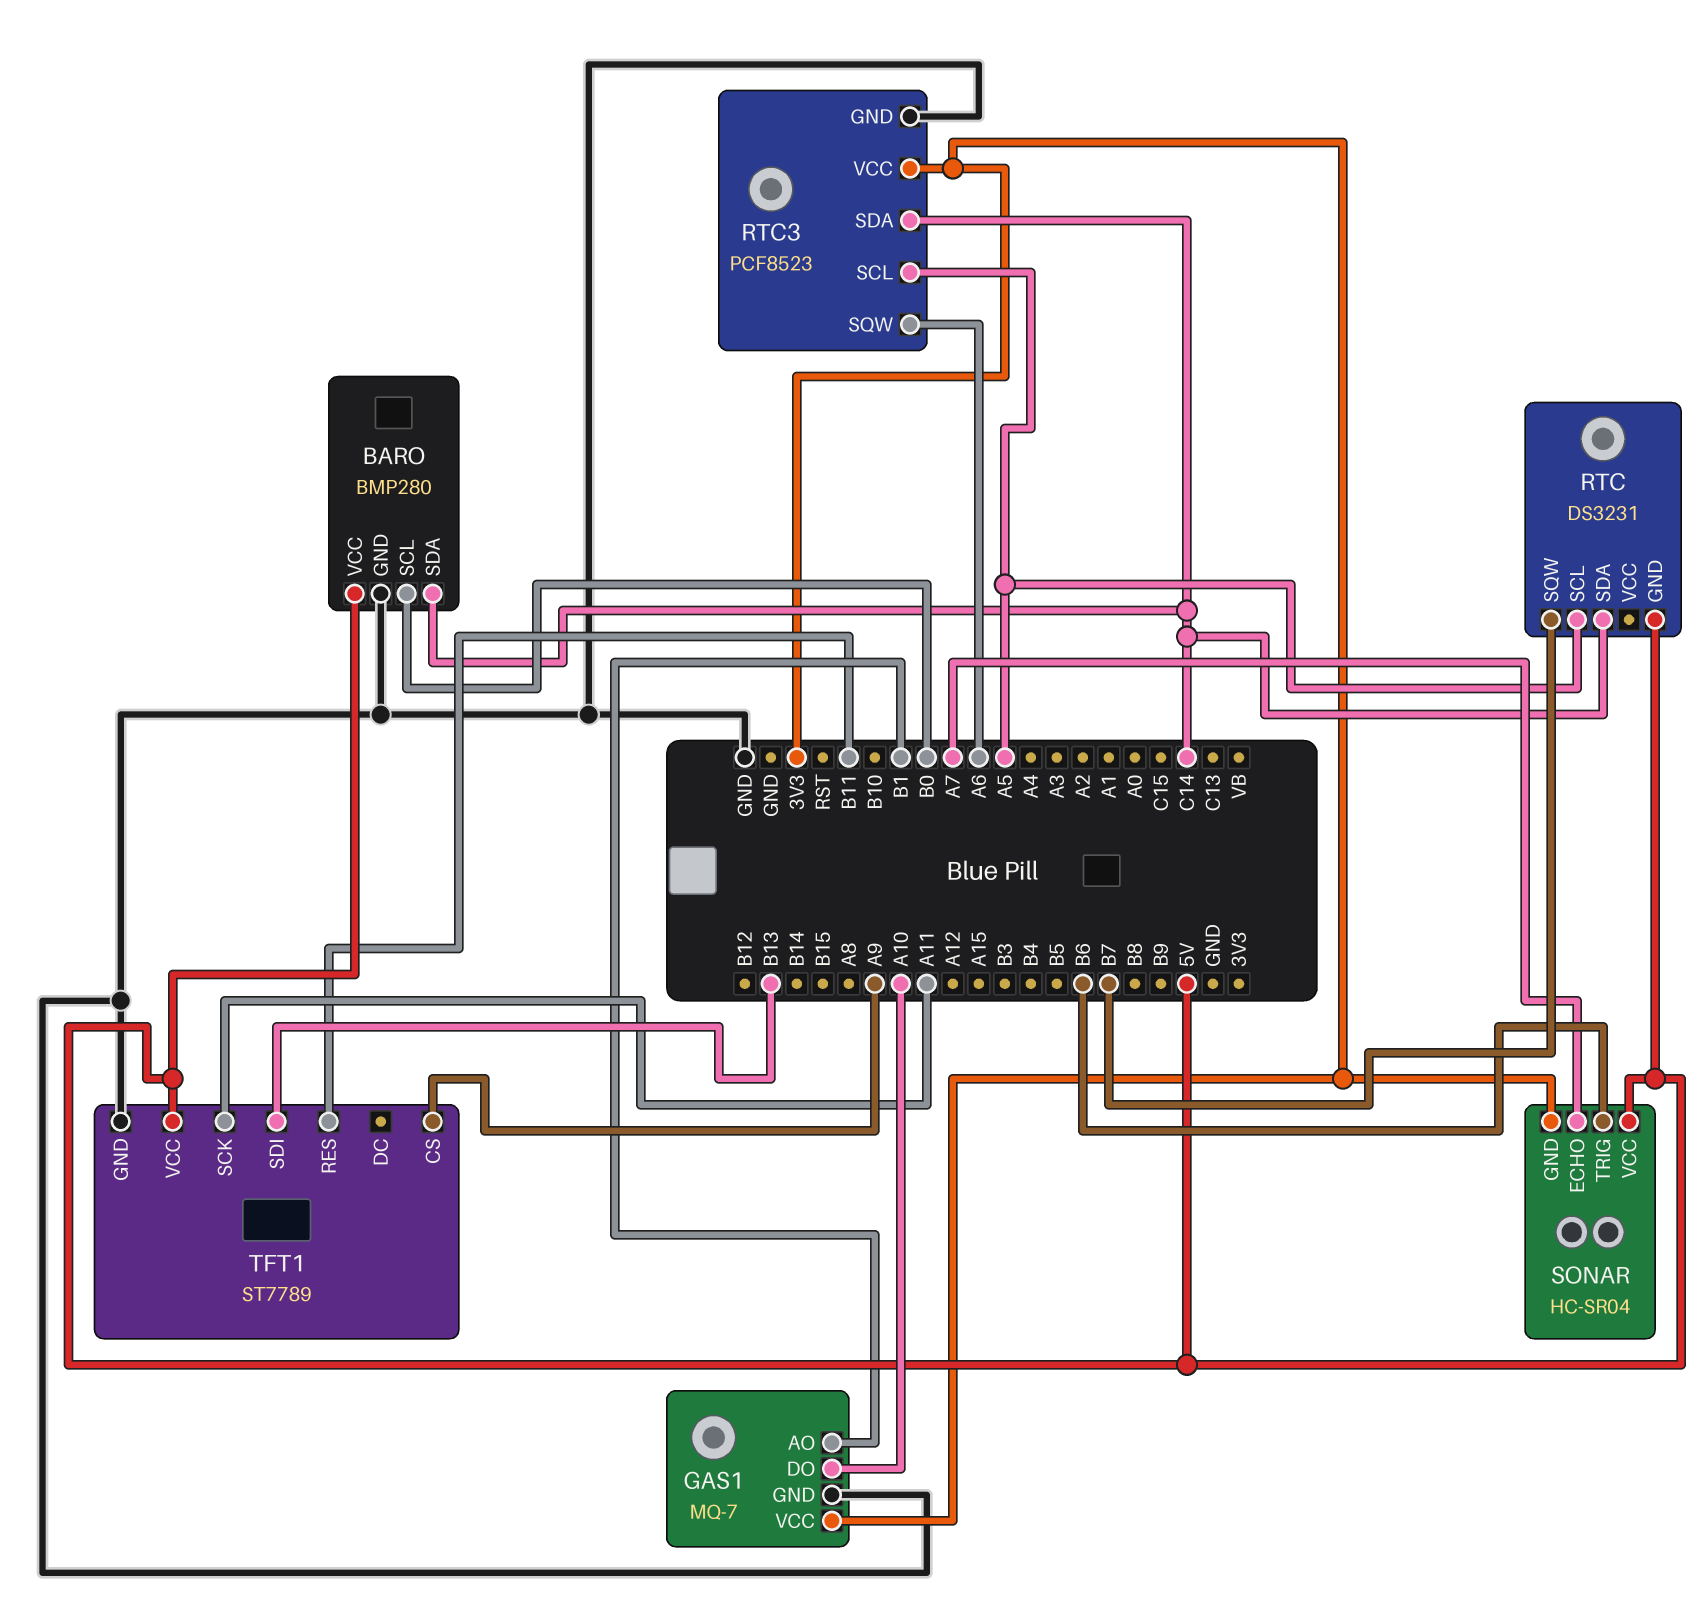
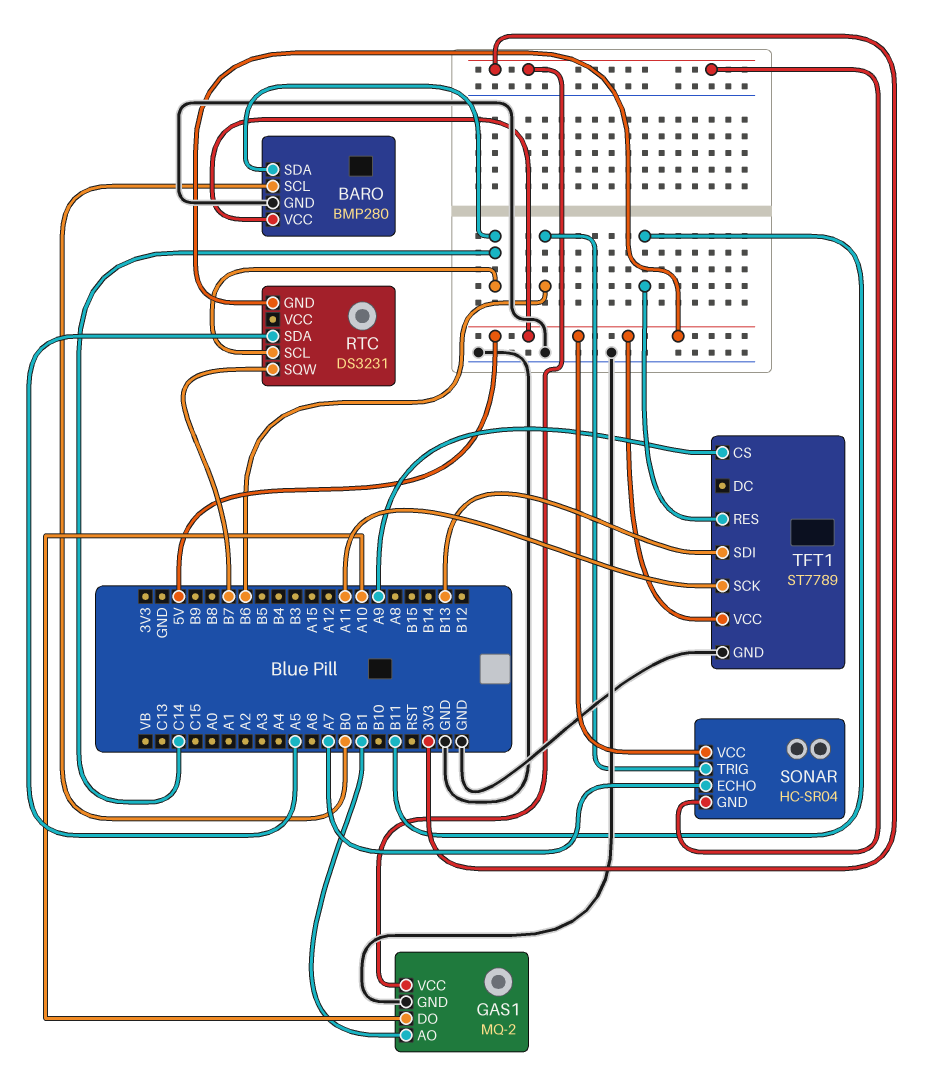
GAS1: MQ-7 -> MQ-2
RTC pin SCL: A5 -> C14
RTC pin SDA: C14 -> A5
RTC3: PCF8523 -> none
RTC3 pin GND: GND -> none
RTC3 pin SCL: A5 -> none
RTC3 pin SDA: C14 -> none
RTC3 pin SQW: A6 -> none
RTC3 pin VCC: 3V3 -> none

